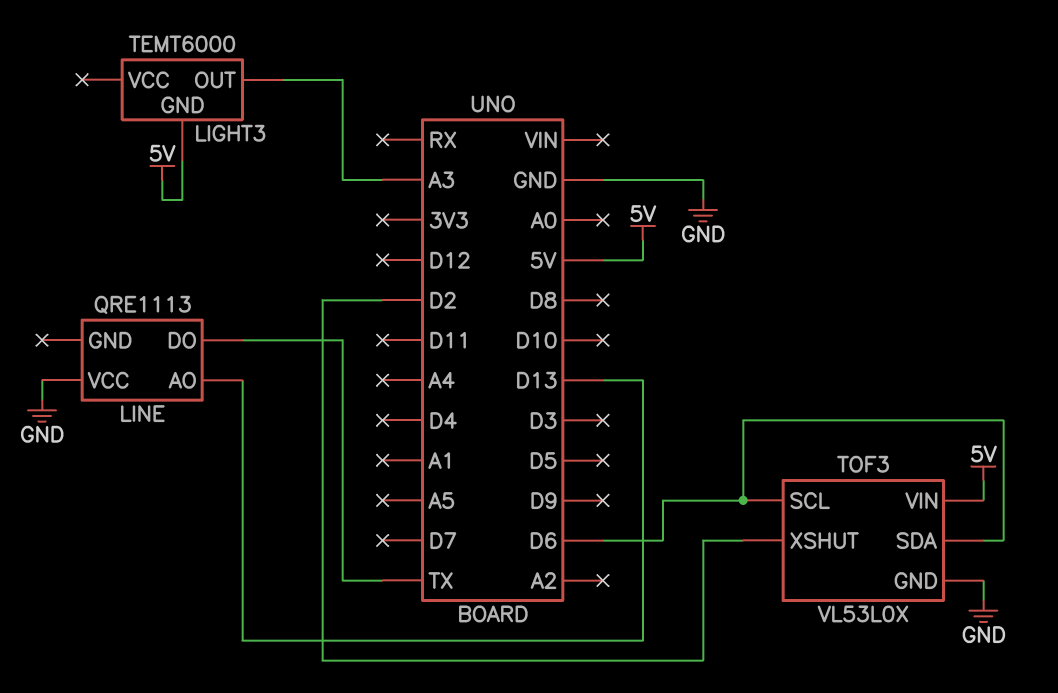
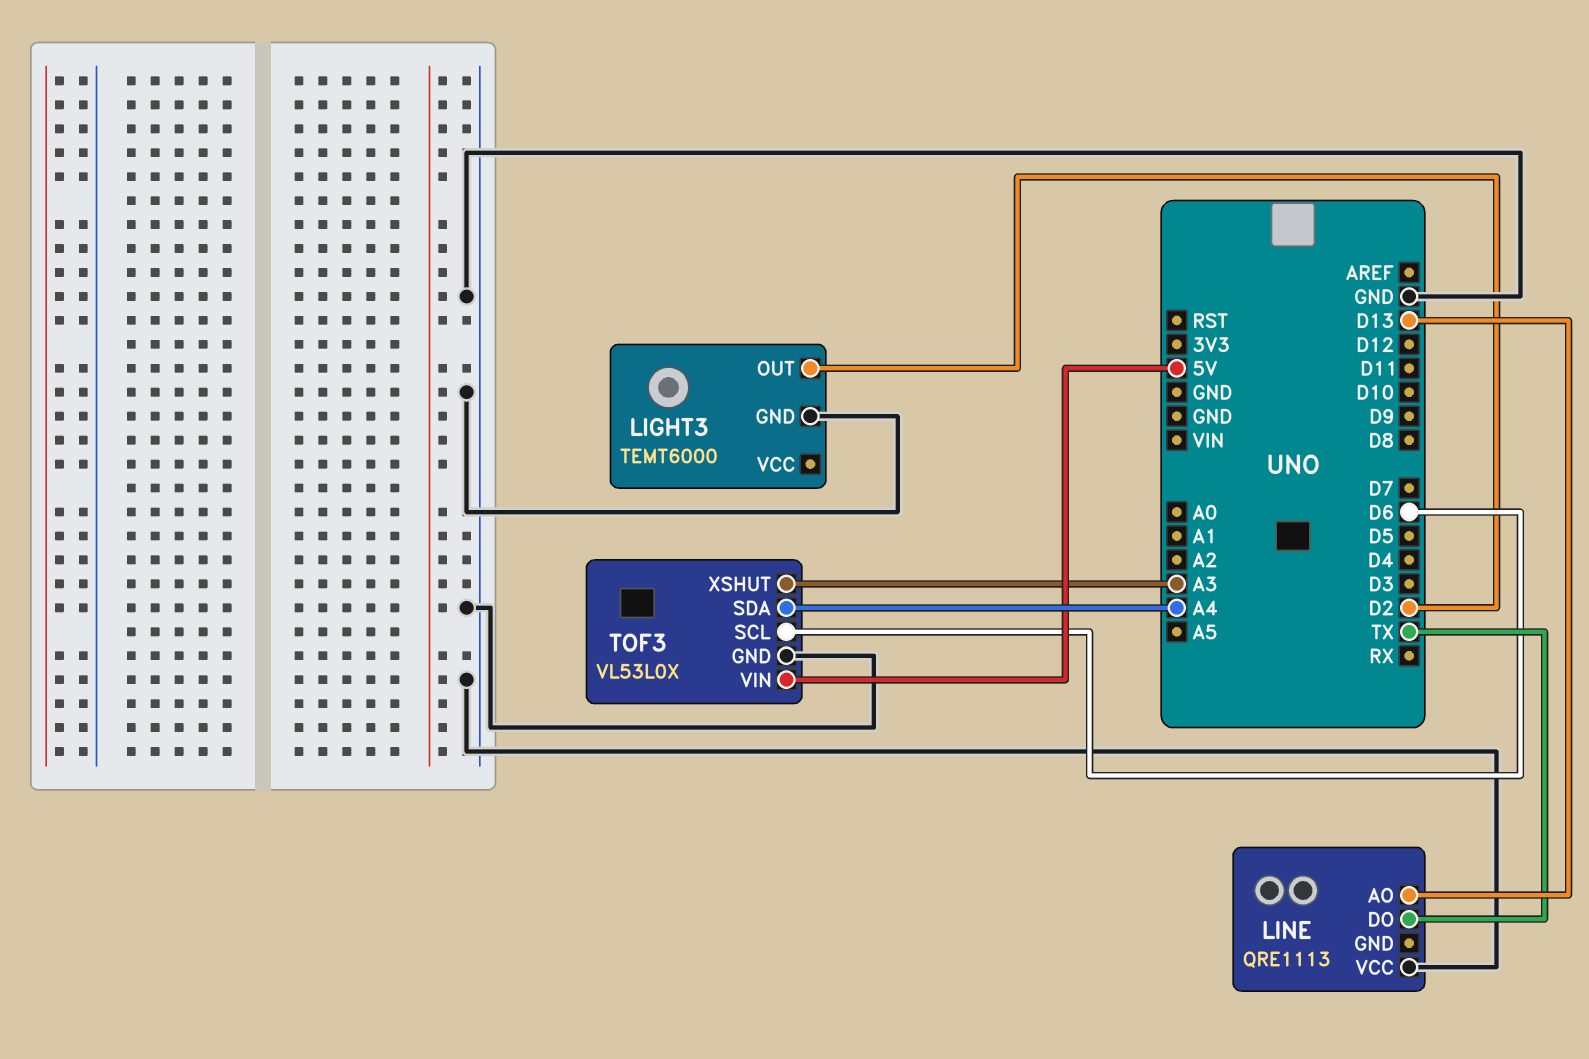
LIGHT3 pin GND: 5V -> GND
LIGHT3 pin OUT: A3 -> D2
TOF3 pin SDA: D6 -> A4
TOF3 pin XSHUT: D2 -> A3

